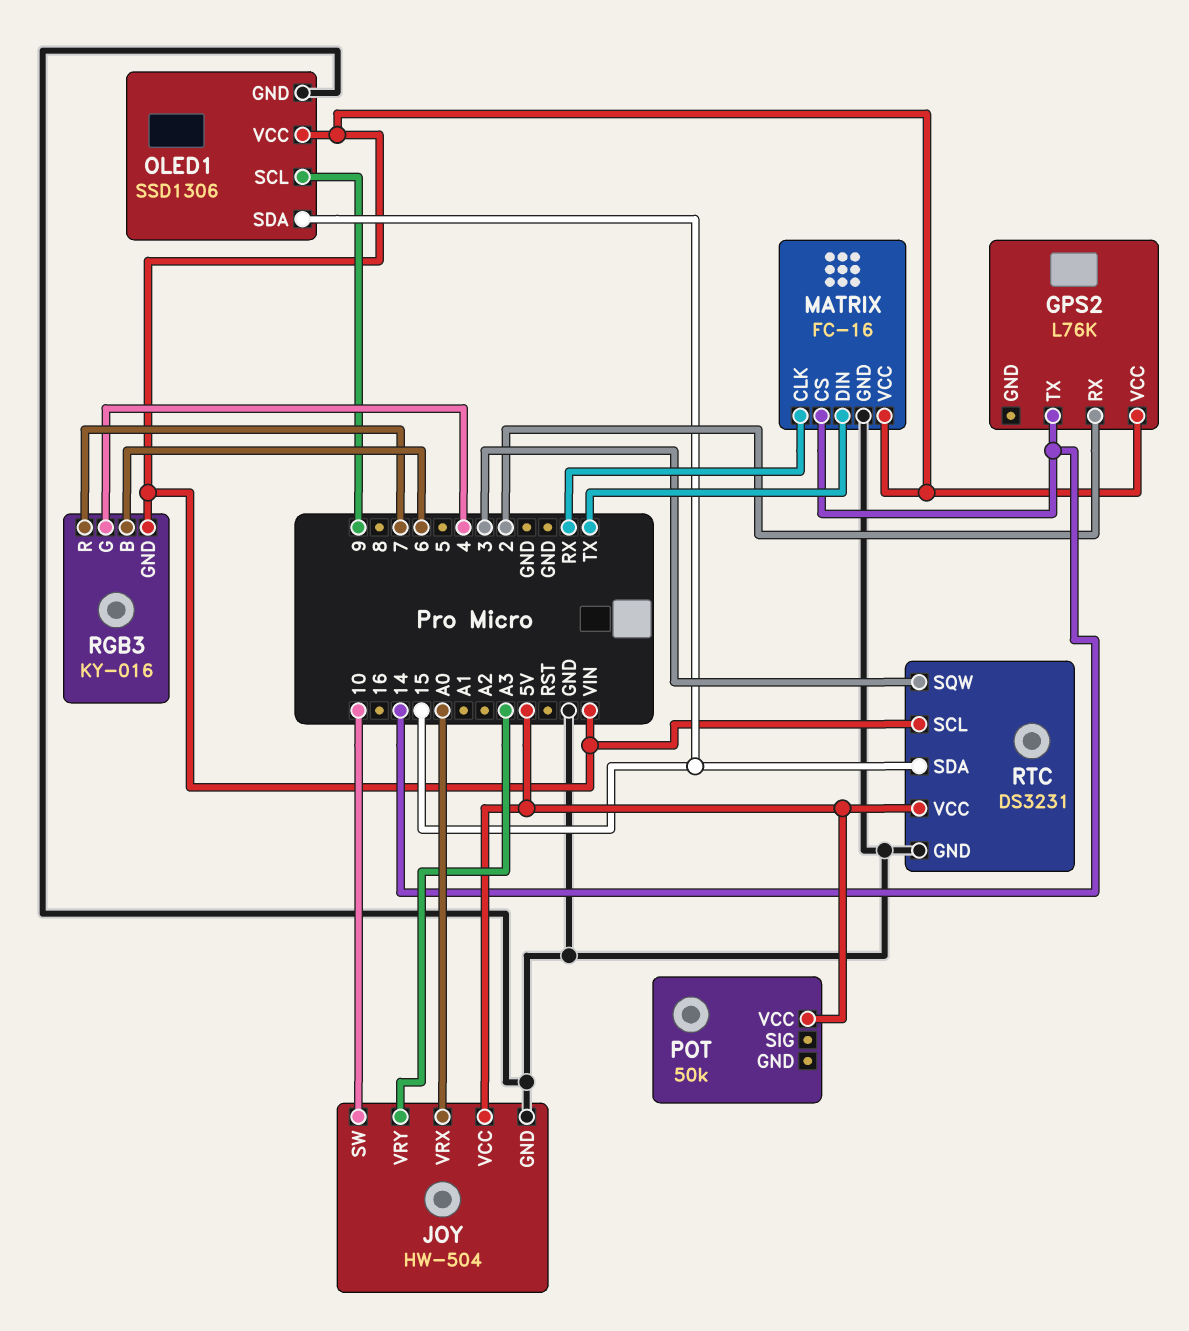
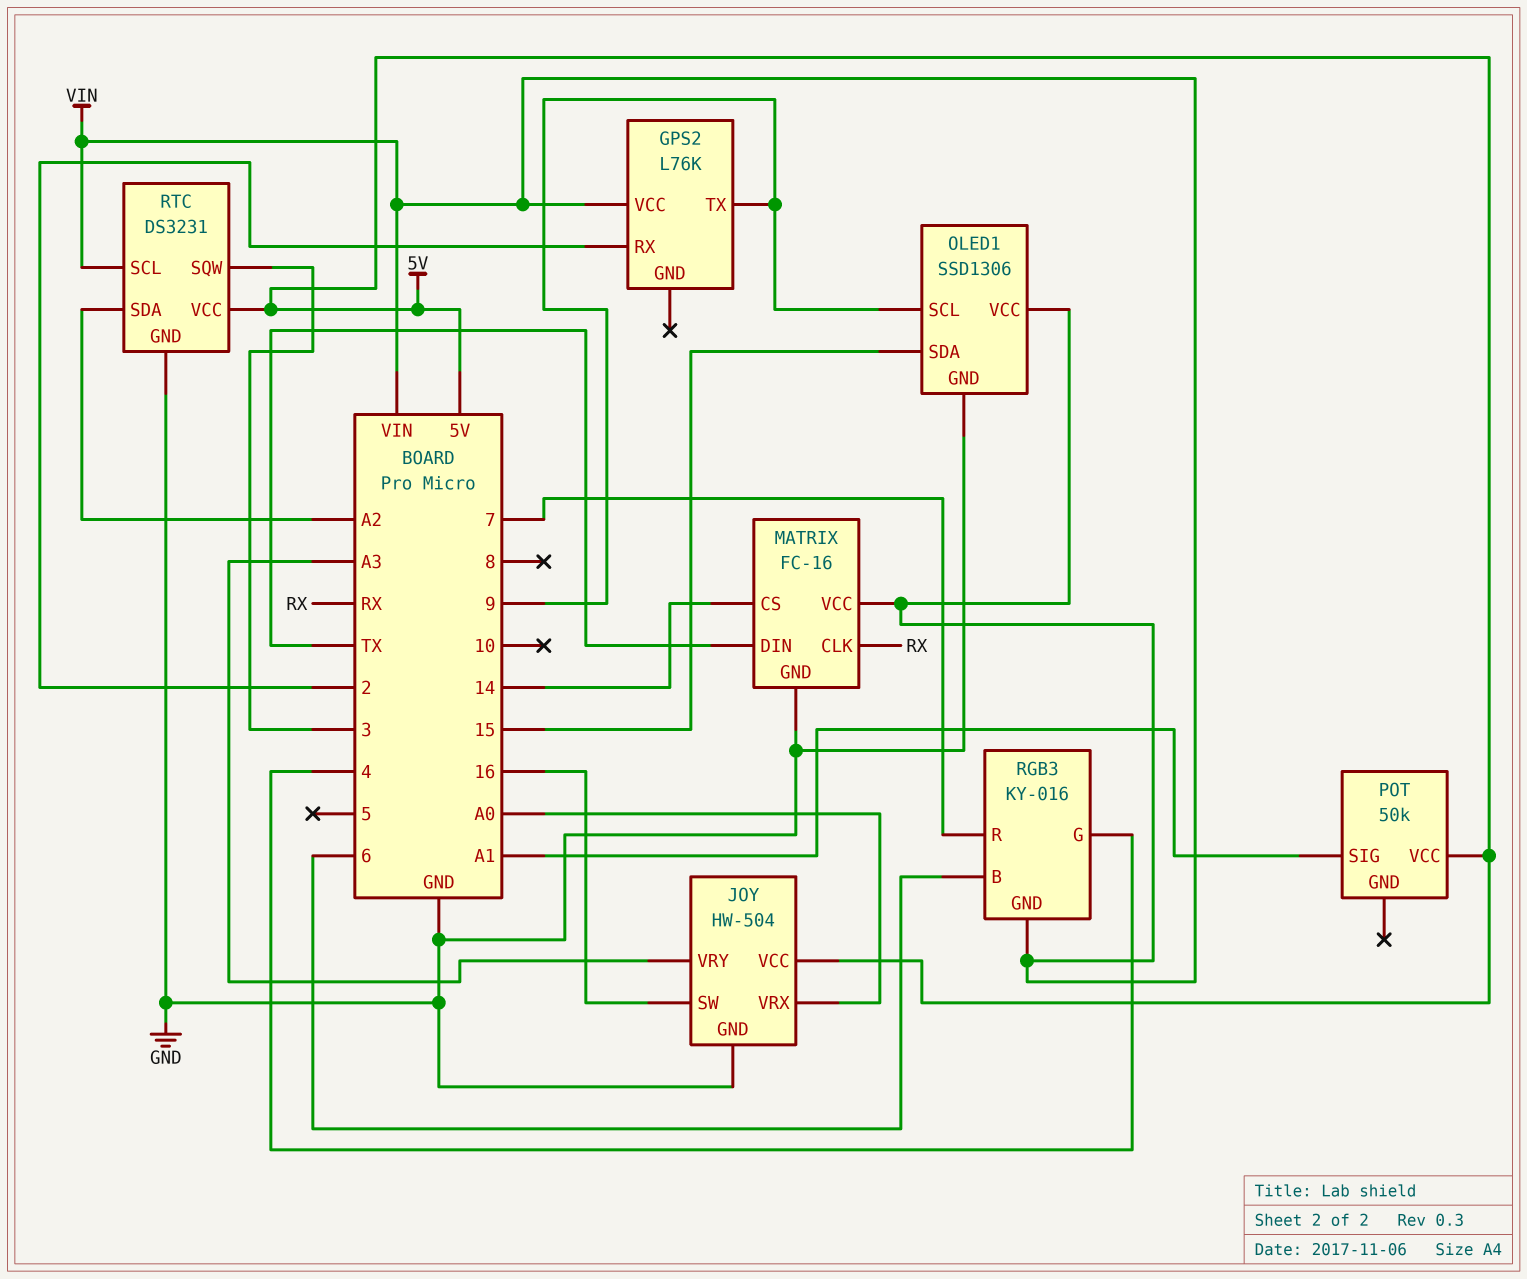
GPS2 pin TX: 14 -> 9
JOY pin SW: 10 -> 16
POT pin SIG: none -> A1
RTC pin SDA: 15 -> A2

